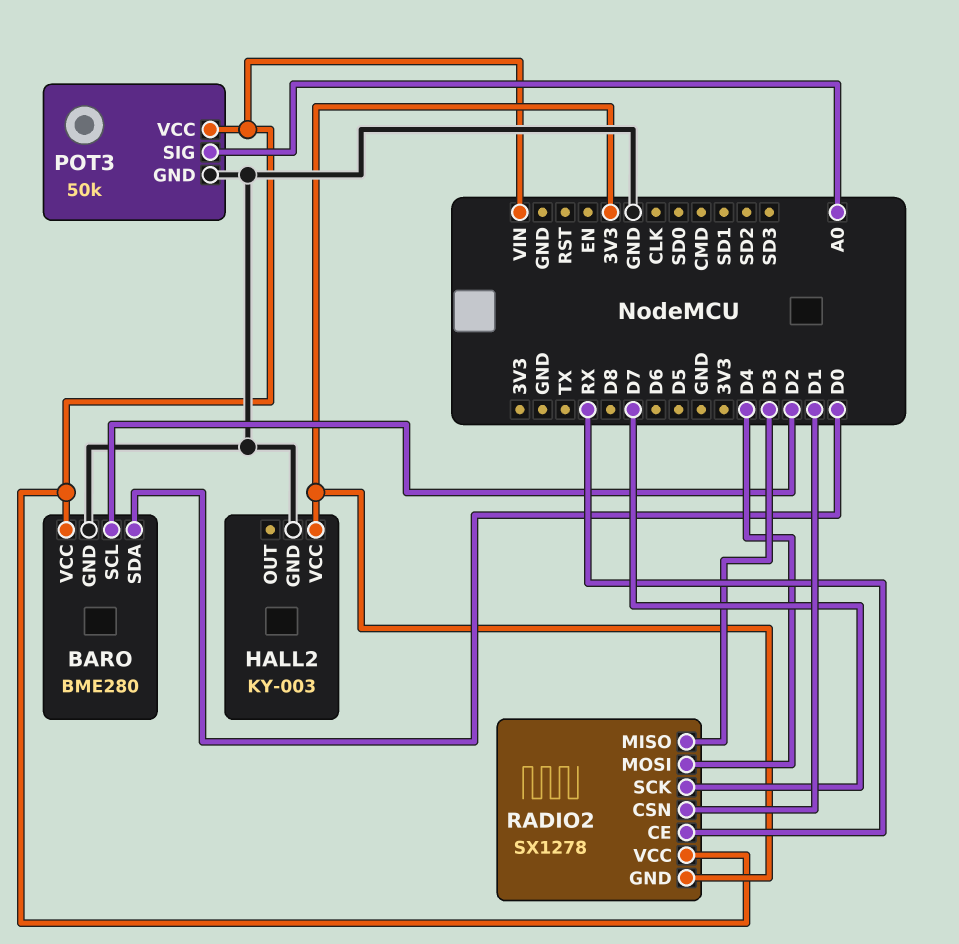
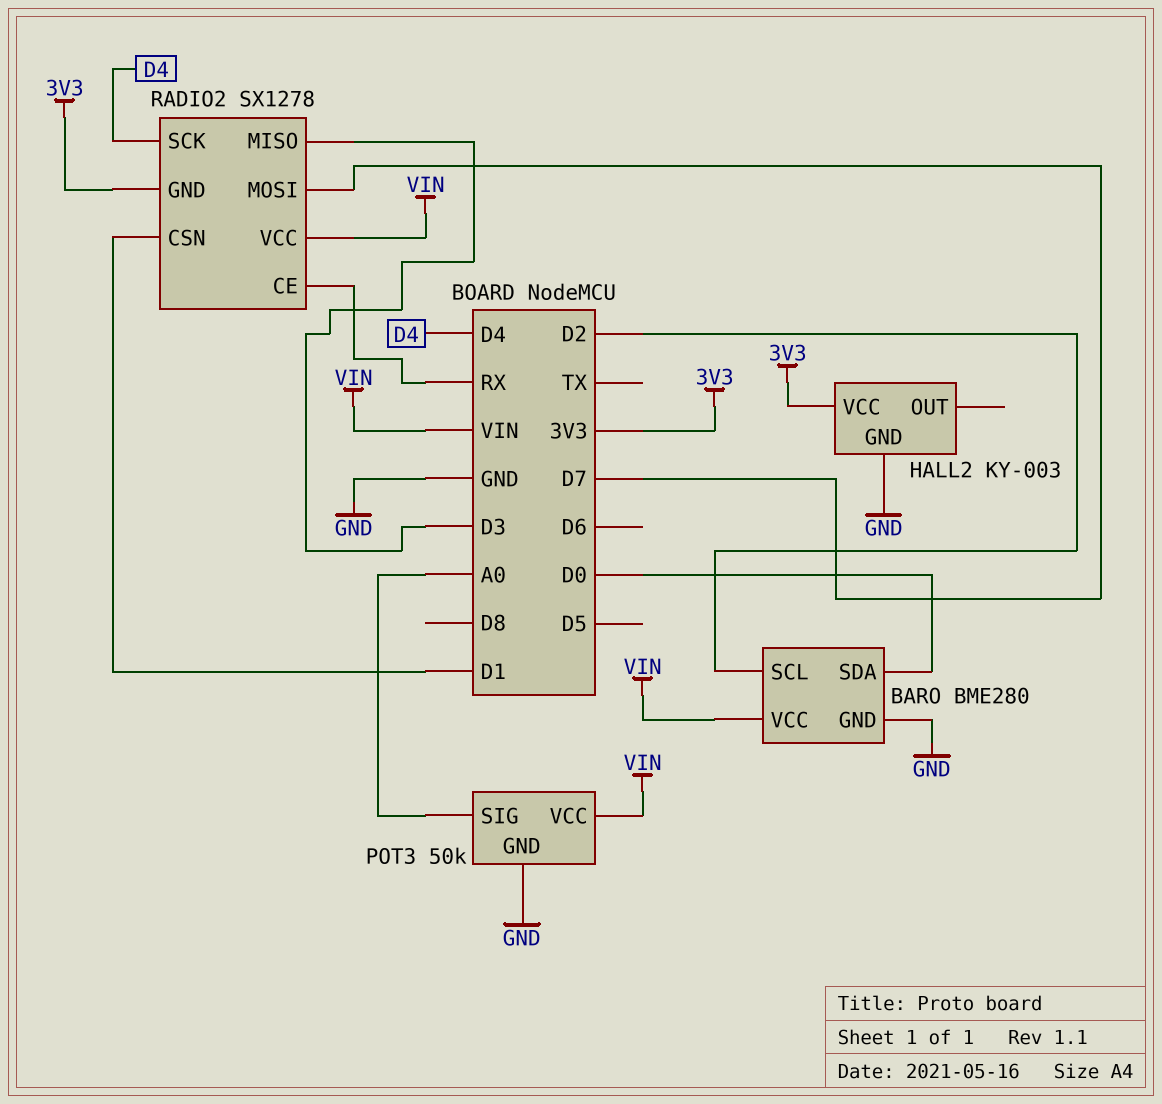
RADIO2 pin MOSI: D4 -> D7
RADIO2 pin SCK: D7 -> D4

